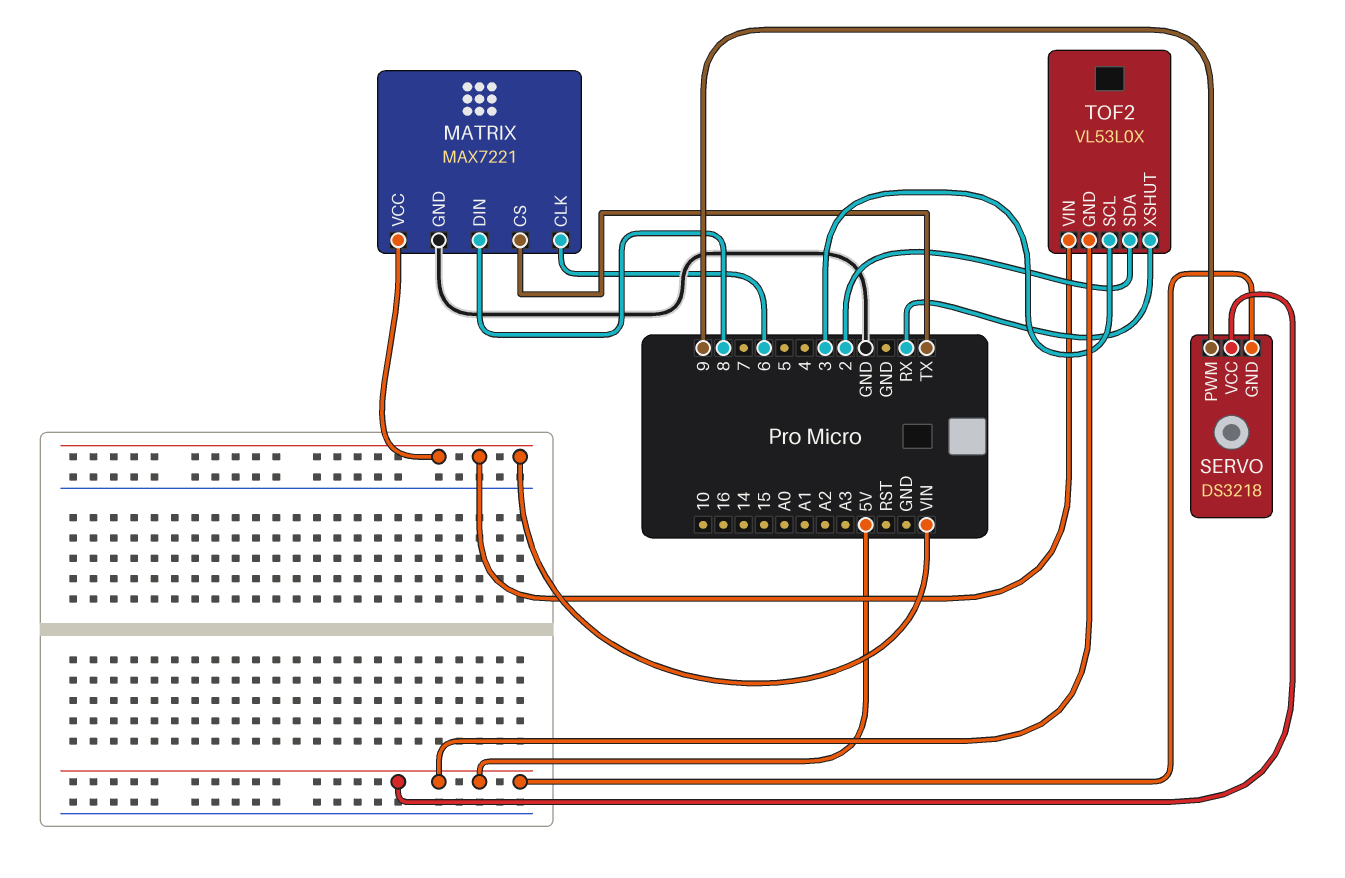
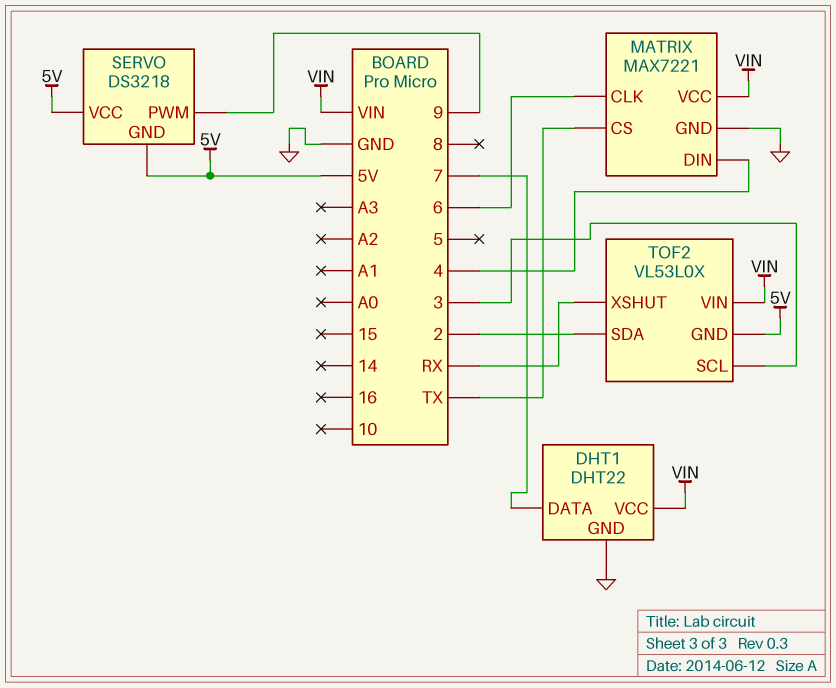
DHT1: none -> DHT22
DHT1 pin DATA: none -> 7
DHT1 pin GND: none -> GND
DHT1 pin VCC: none -> VIN
MATRIX pin DIN: 8 -> 4

